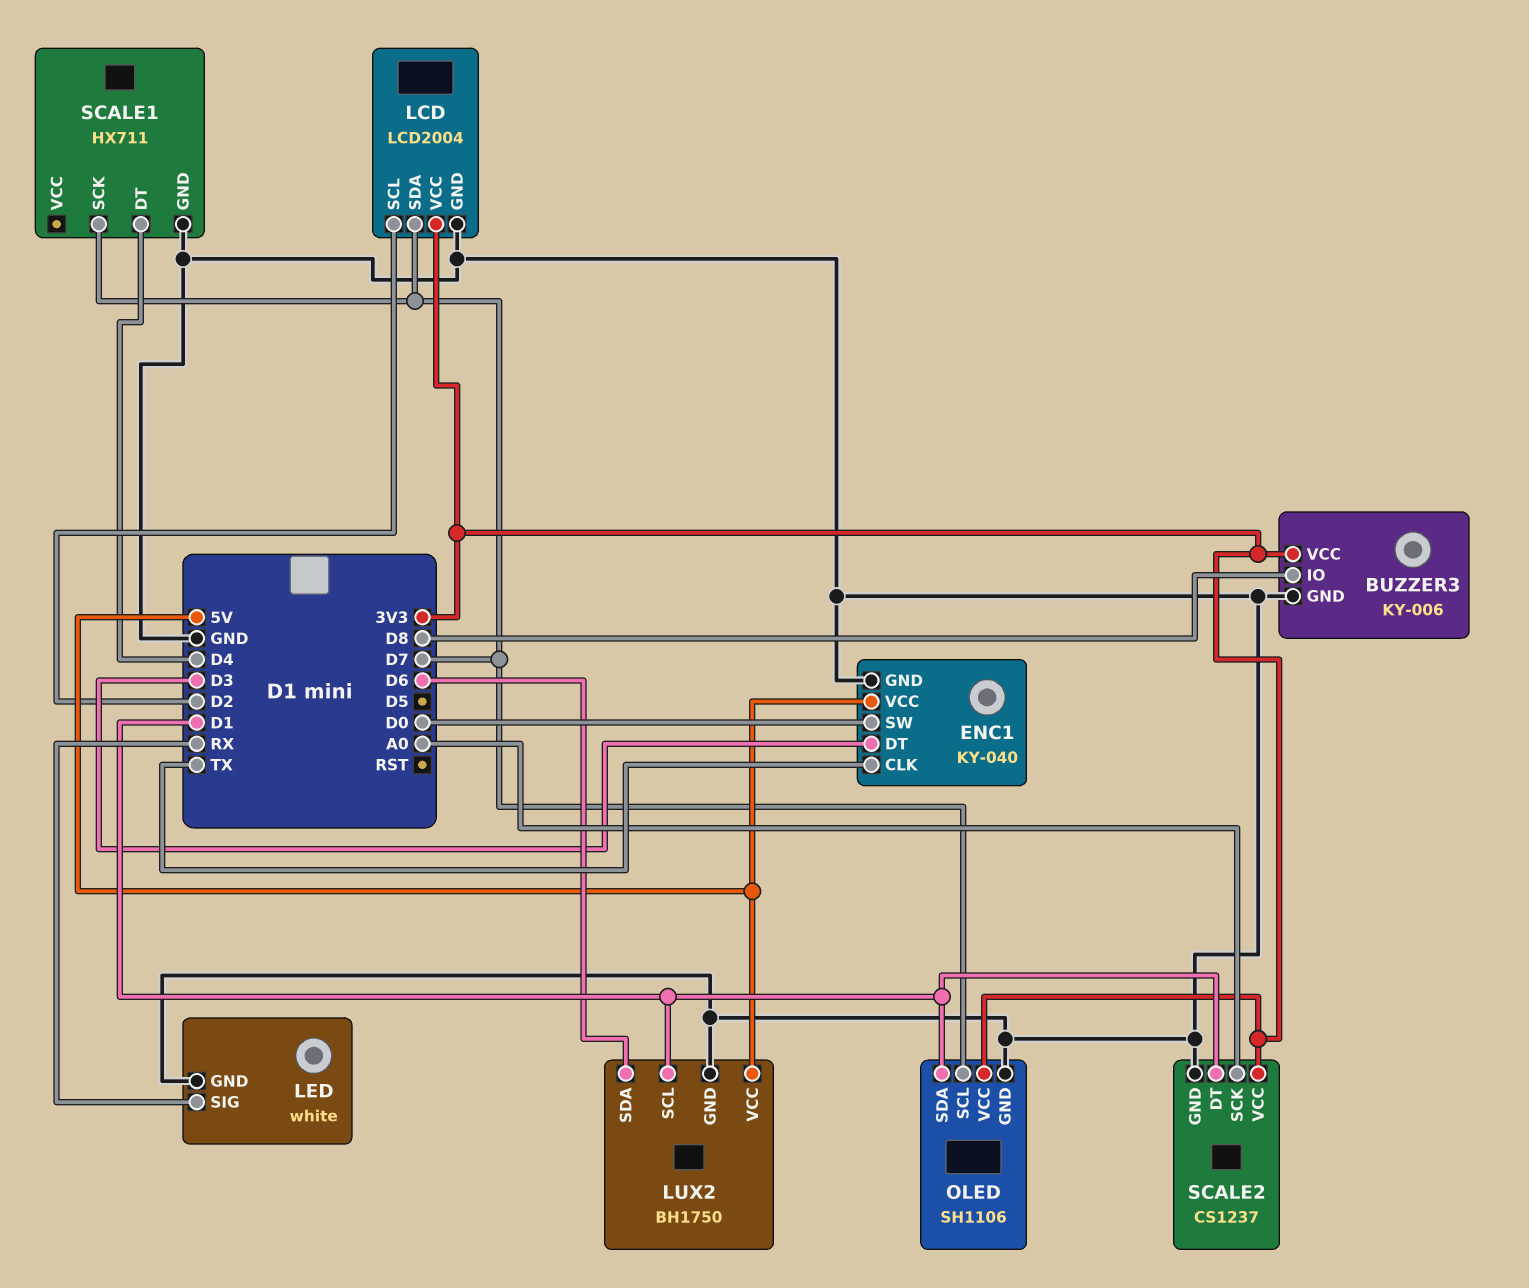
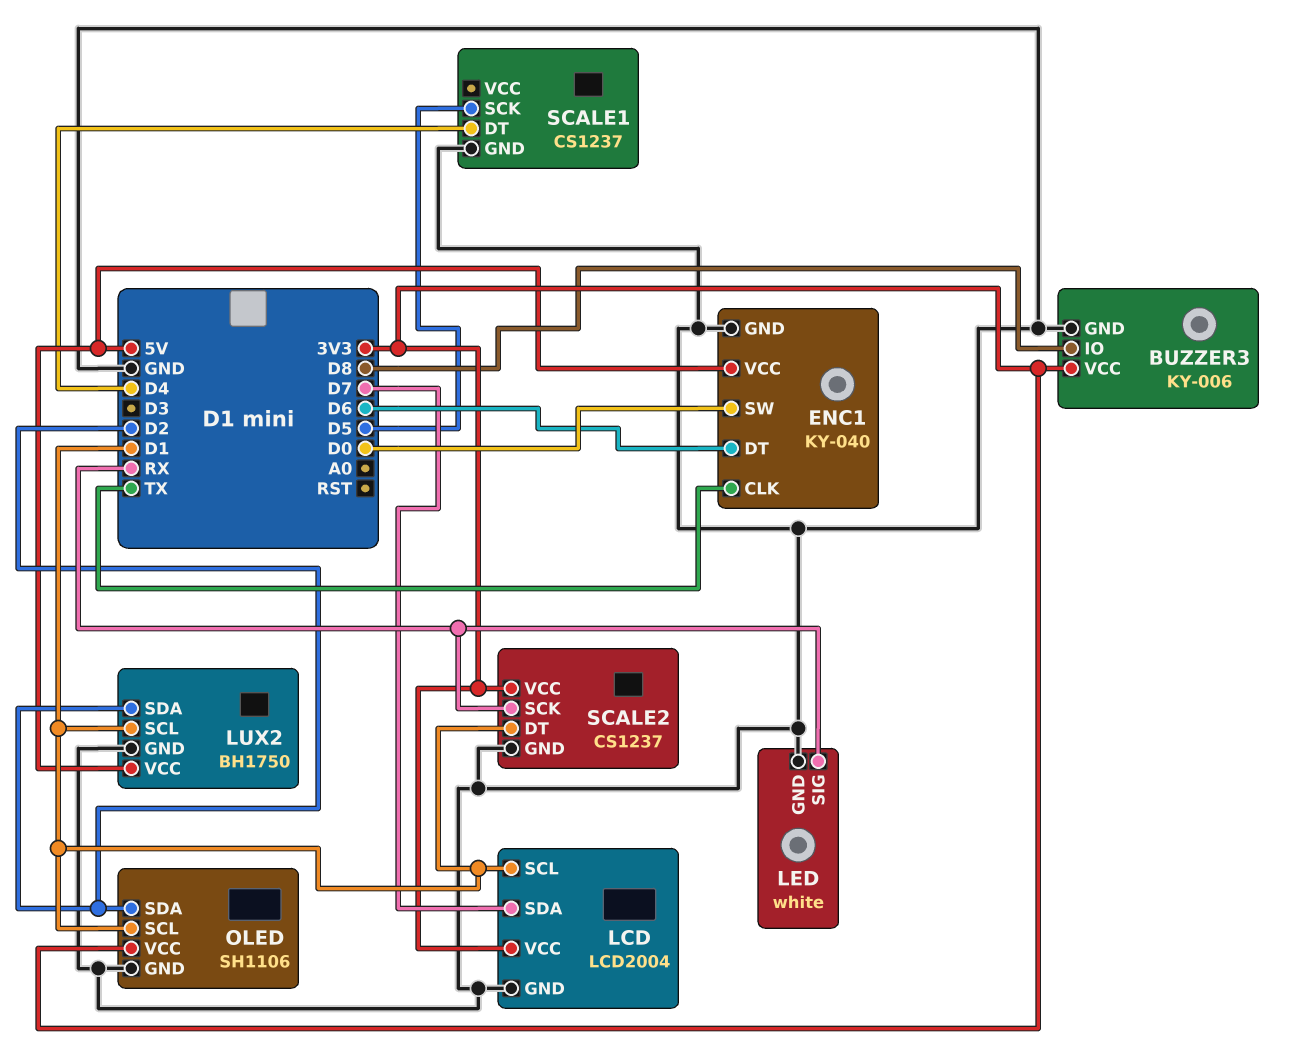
ENC1 pin DT: D3 -> D6
LCD pin SCL: D2 -> D1
LUX2 pin SDA: D6 -> D2
OLED pin SCL: D7 -> D1
OLED pin SDA: D1 -> D2
SCALE1: HX711 -> CS1237
SCALE1 pin SCK: D7 -> D5
SCALE2 pin SCK: A0 -> RX

